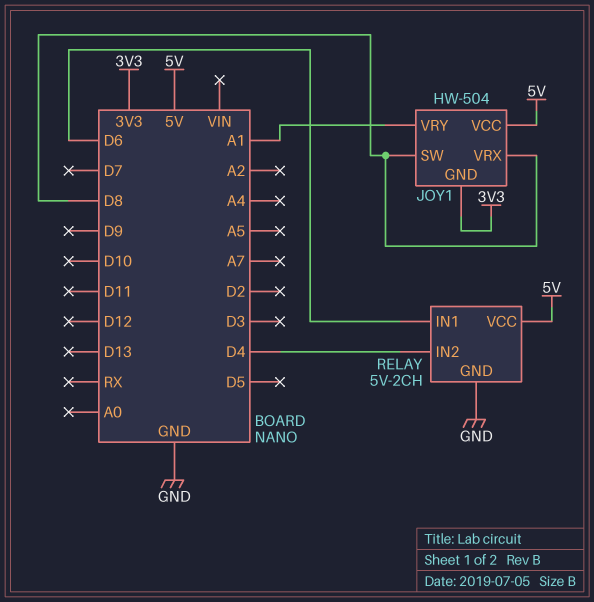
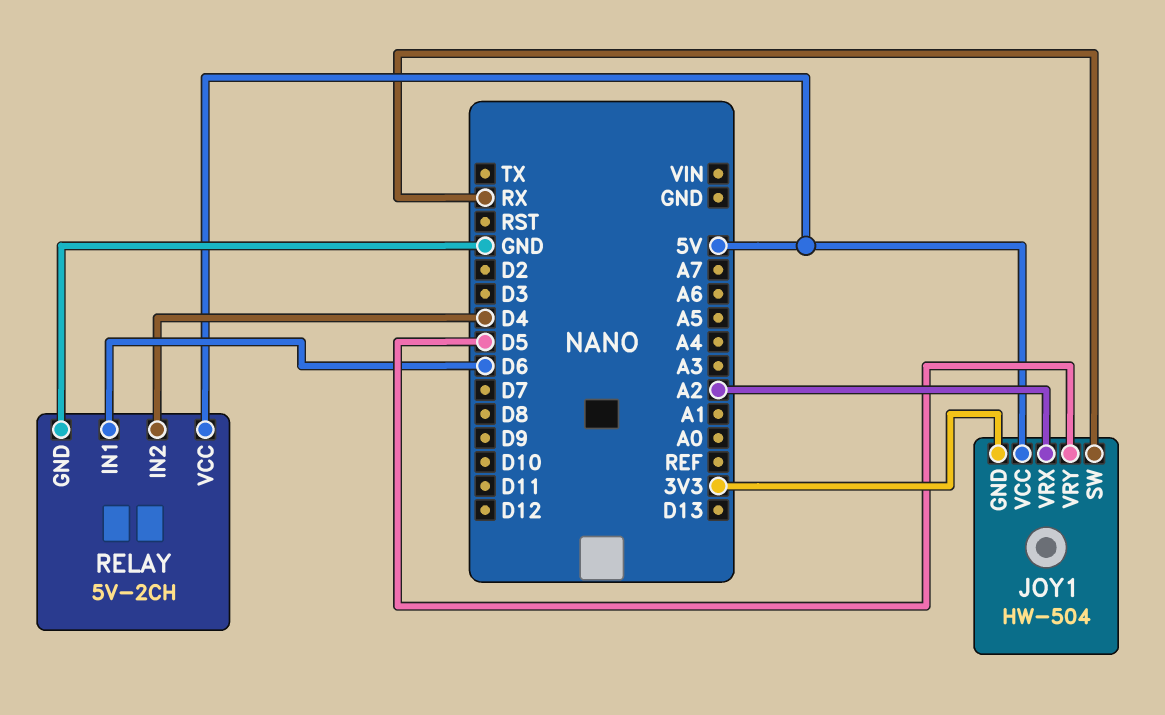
JOY1 pin SW: D8 -> RX
JOY1 pin VRX: D8 -> A2
JOY1 pin VRY: A1 -> D5

